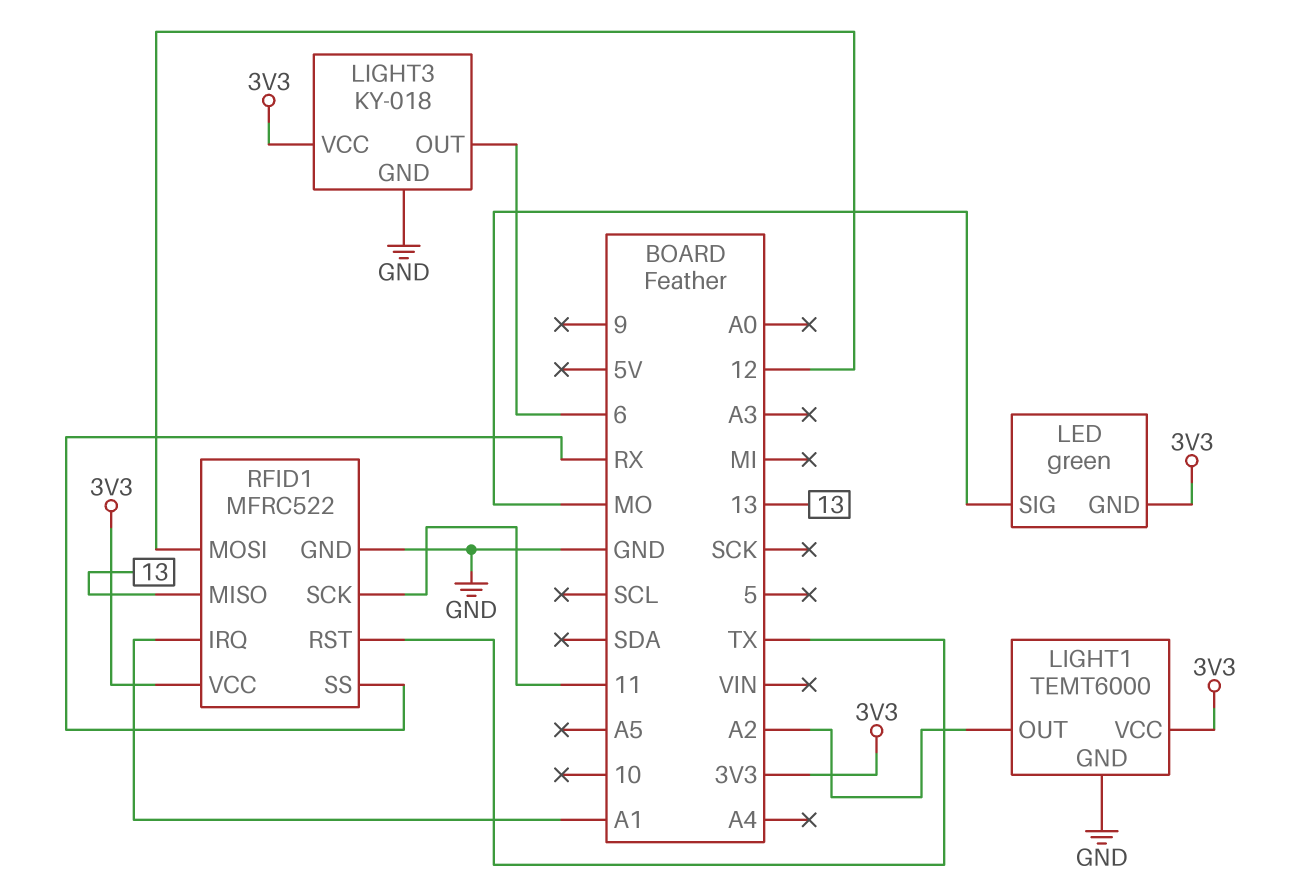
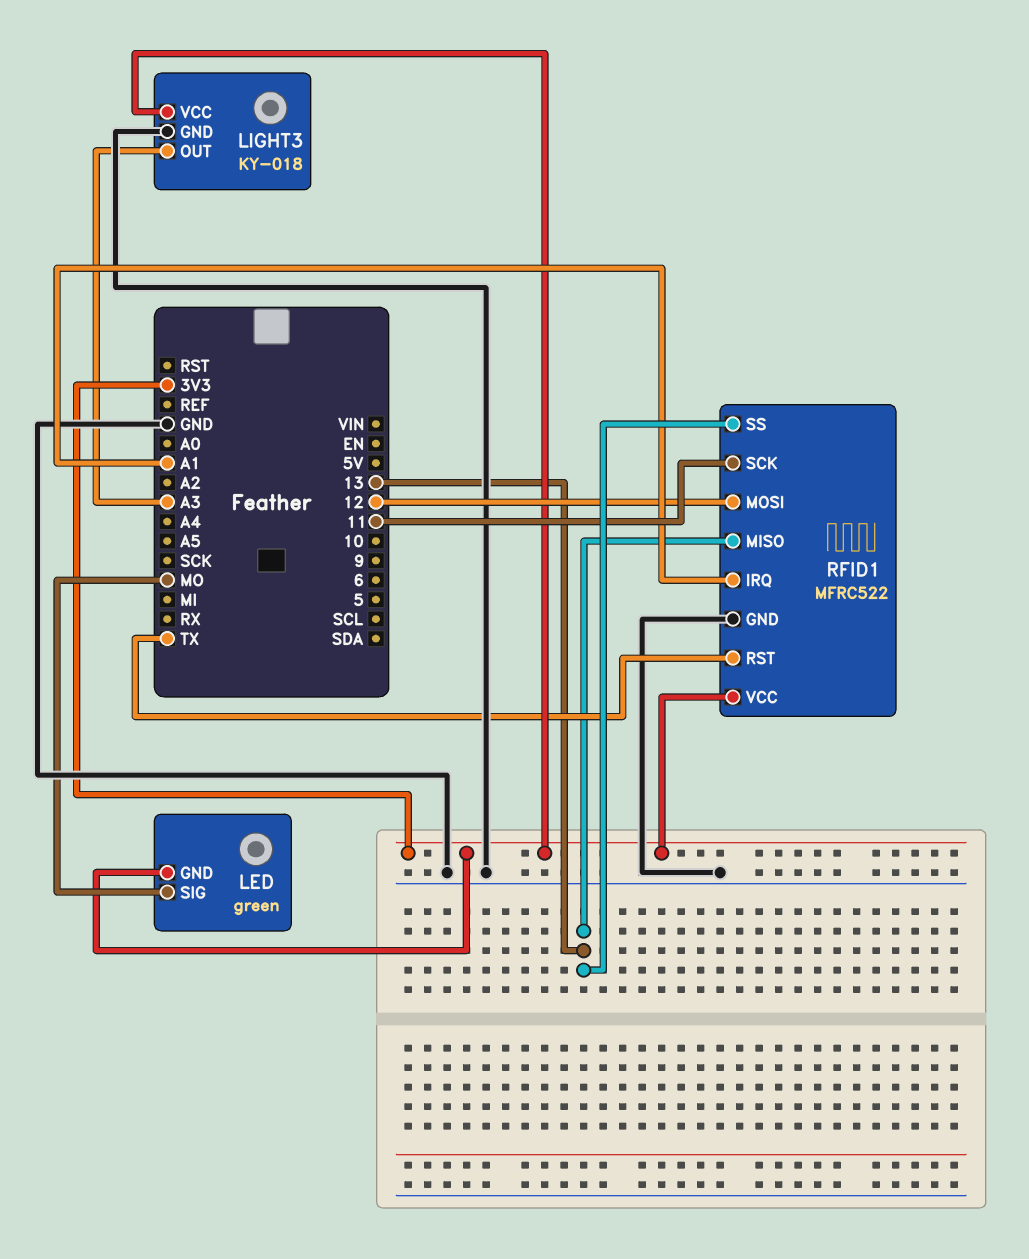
LIGHT1: TEMT6000 -> none
LIGHT1 pin GND: GND -> none
LIGHT1 pin OUT: A2 -> none
LIGHT1 pin VCC: 3V3 -> none
LIGHT3 pin OUT: 6 -> A3
RFID1 pin SS: RX -> 13

